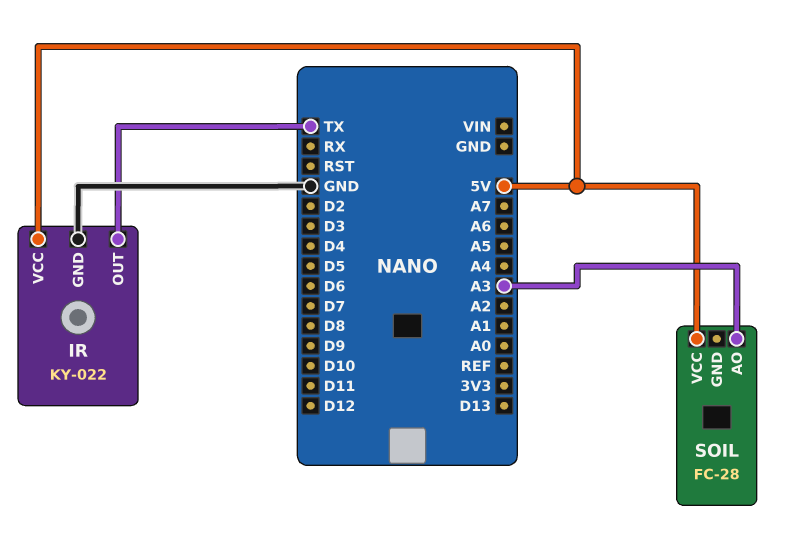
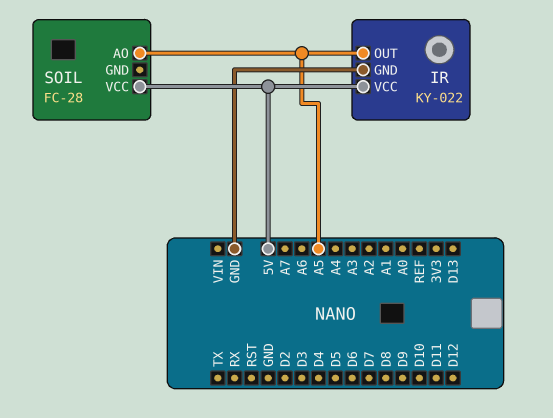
IR pin OUT: TX -> A5
SOIL pin AO: A3 -> A5

